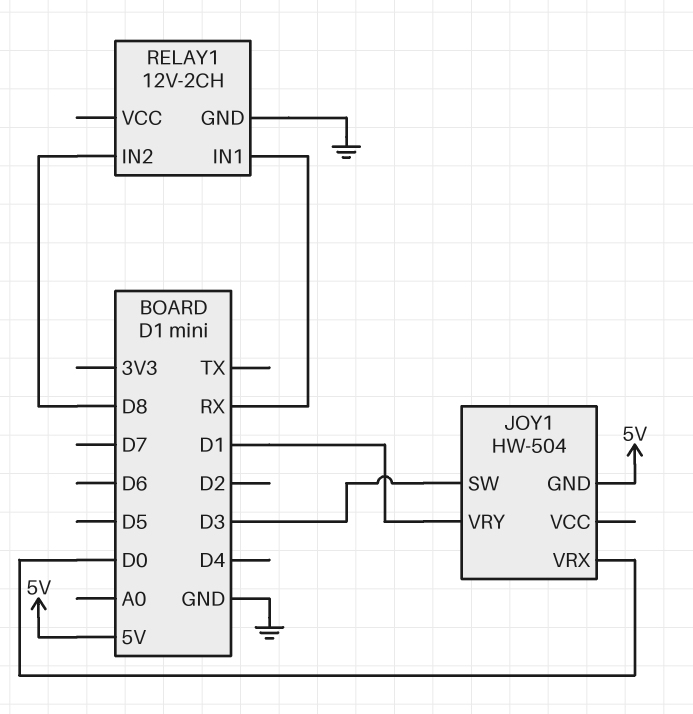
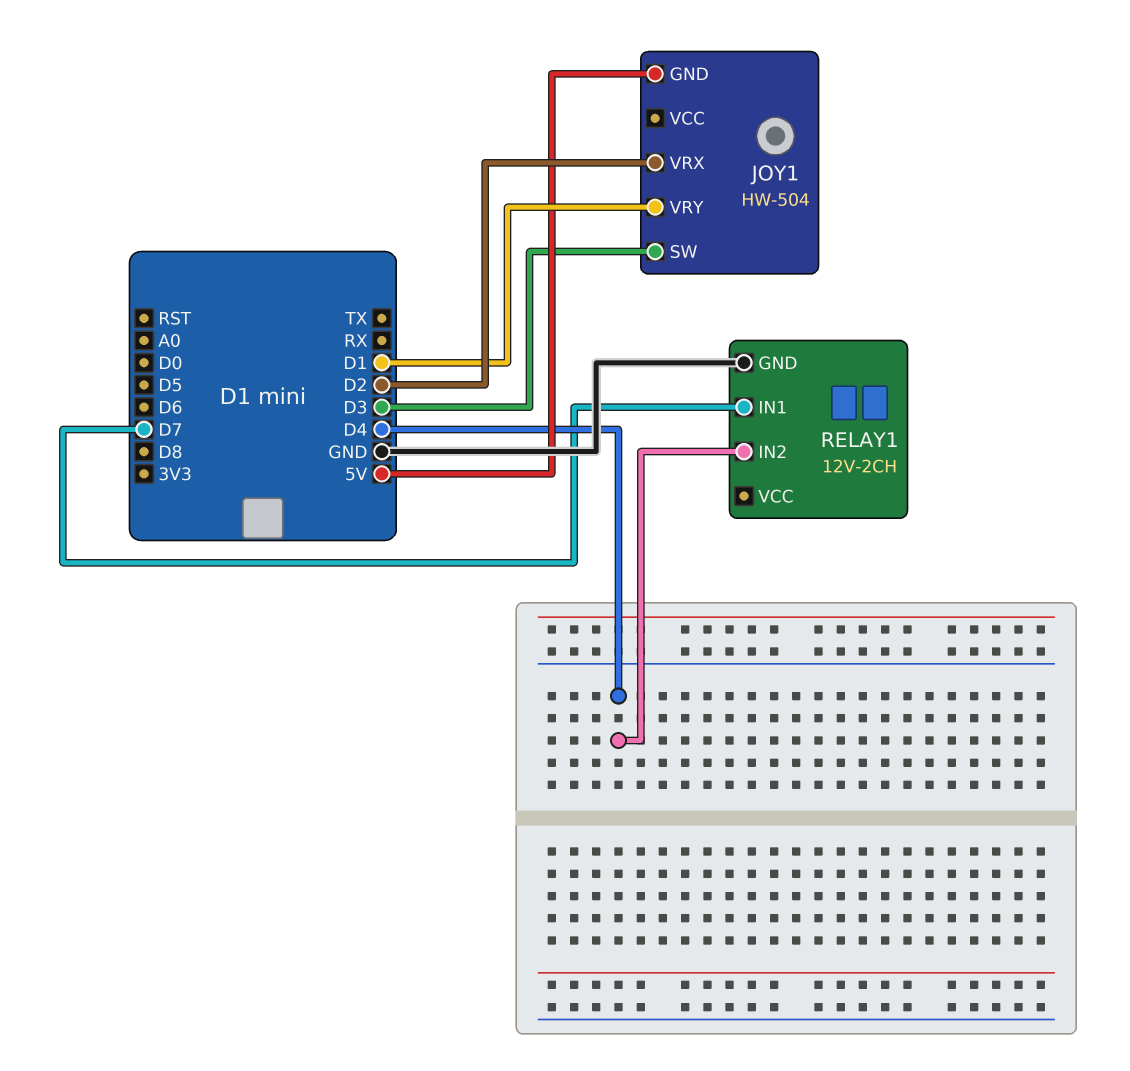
JOY1 pin VRX: D0 -> D2
RELAY1 pin IN1: RX -> D7
RELAY1 pin IN2: D8 -> D4

